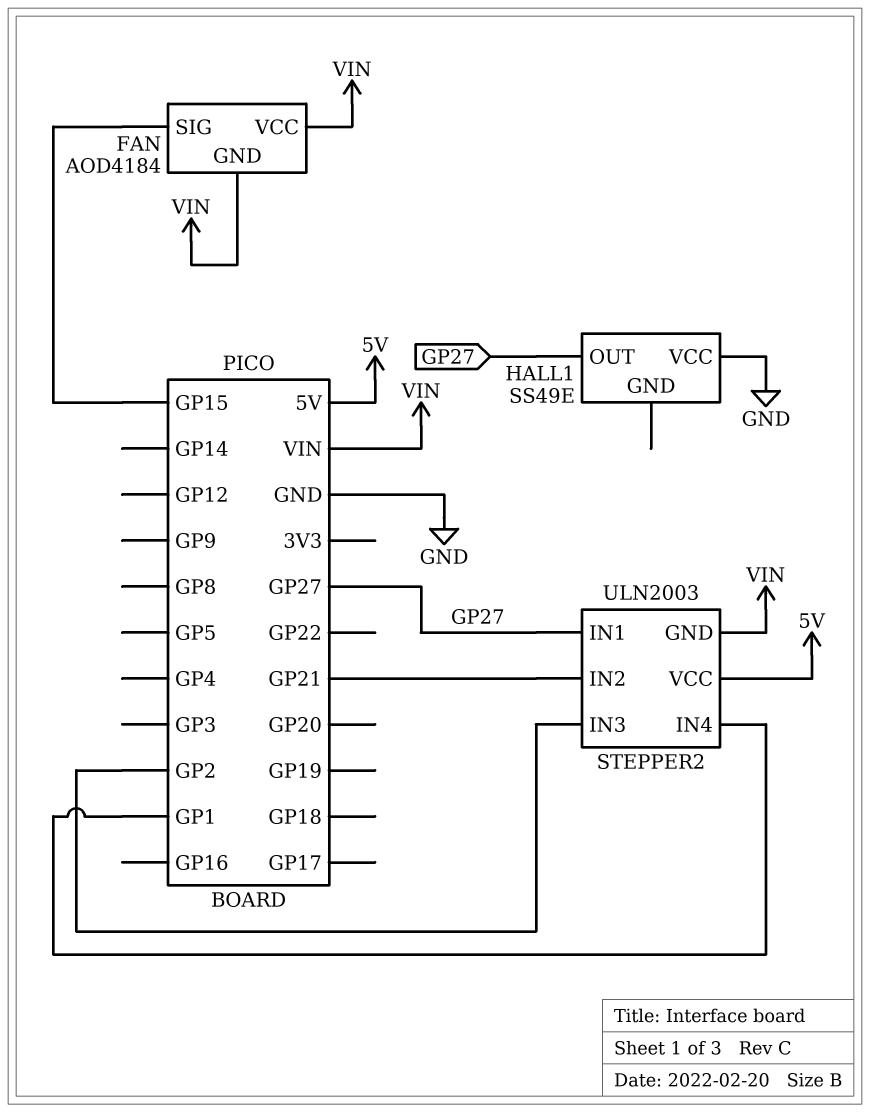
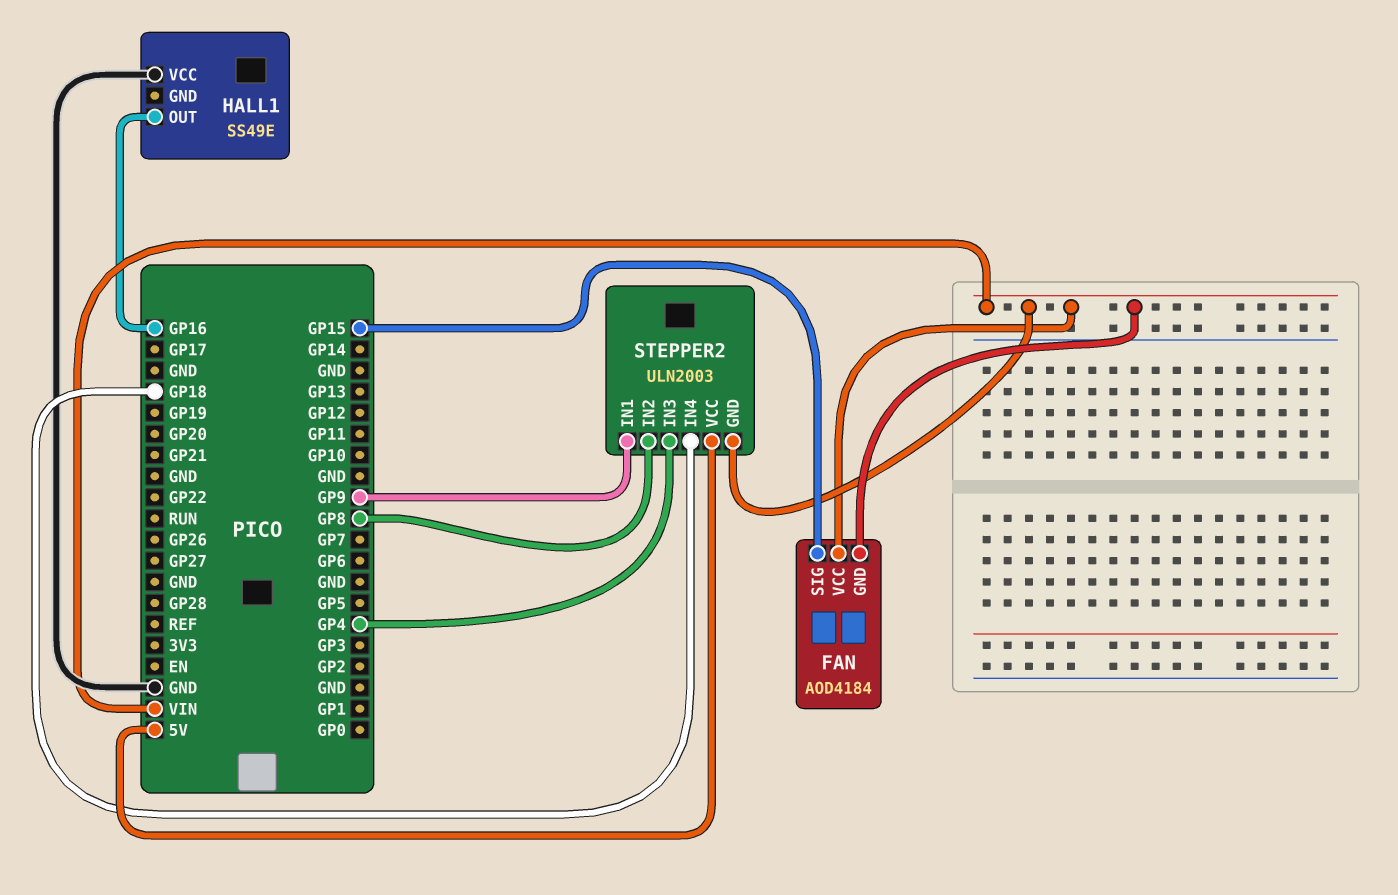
HALL1 pin OUT: GP27 -> GP16
STEPPER2 pin IN1: GP27 -> GP9
STEPPER2 pin IN2: GP21 -> GP8
STEPPER2 pin IN3: GP2 -> GP4
STEPPER2 pin IN4: GP1 -> GP18

